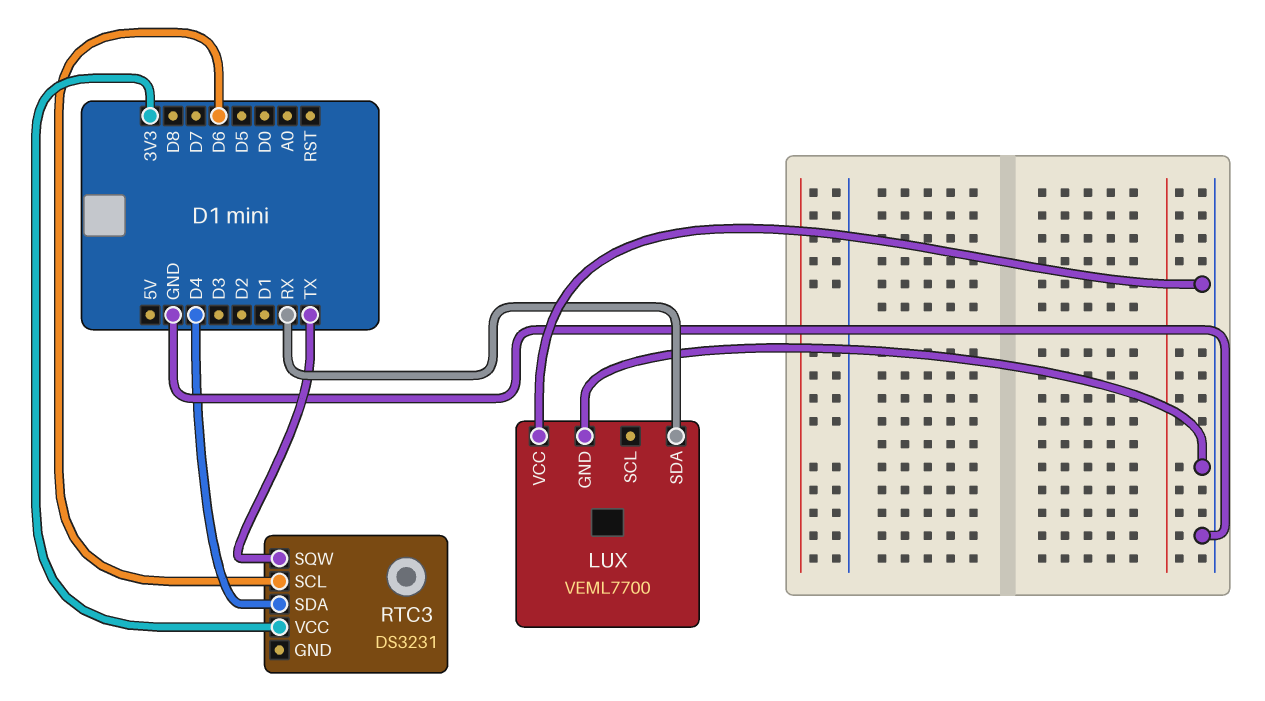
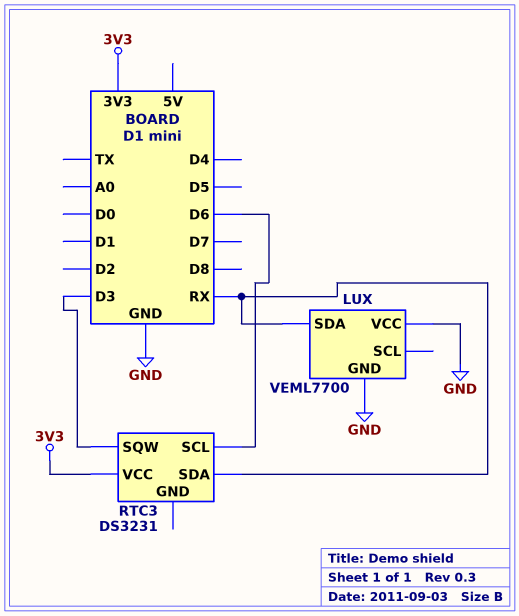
RTC3 pin SDA: D4 -> RX
RTC3 pin SQW: TX -> D3

